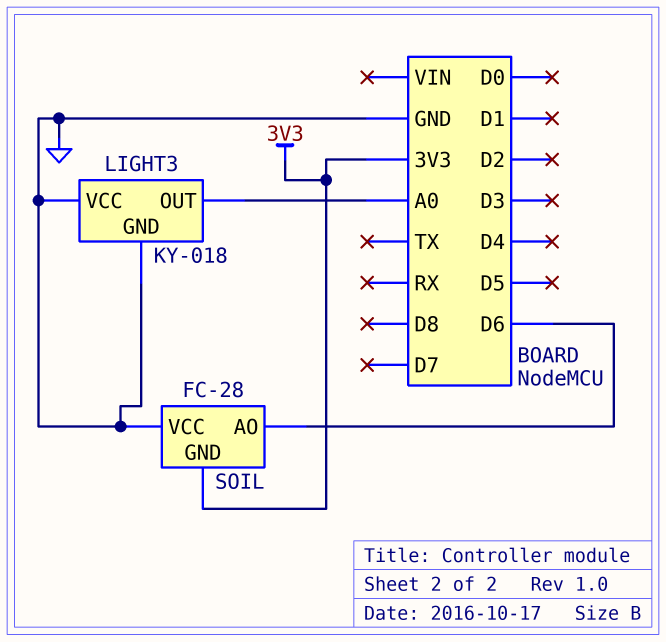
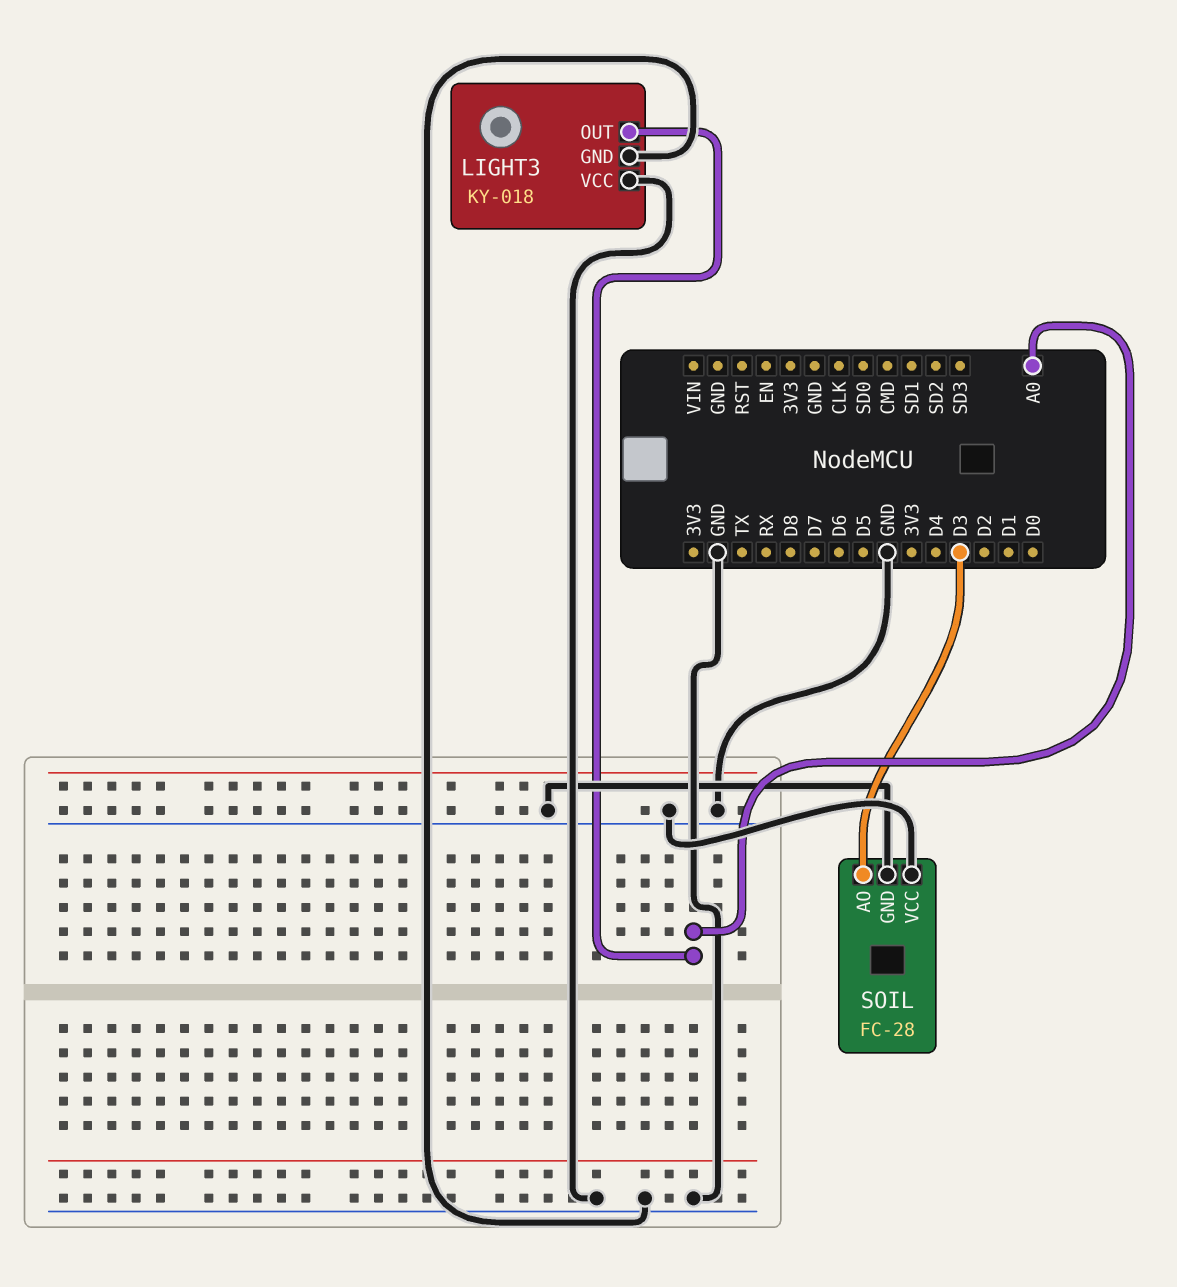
SOIL pin AO: D6 -> D3
SOIL pin GND: 3V3 -> GND

